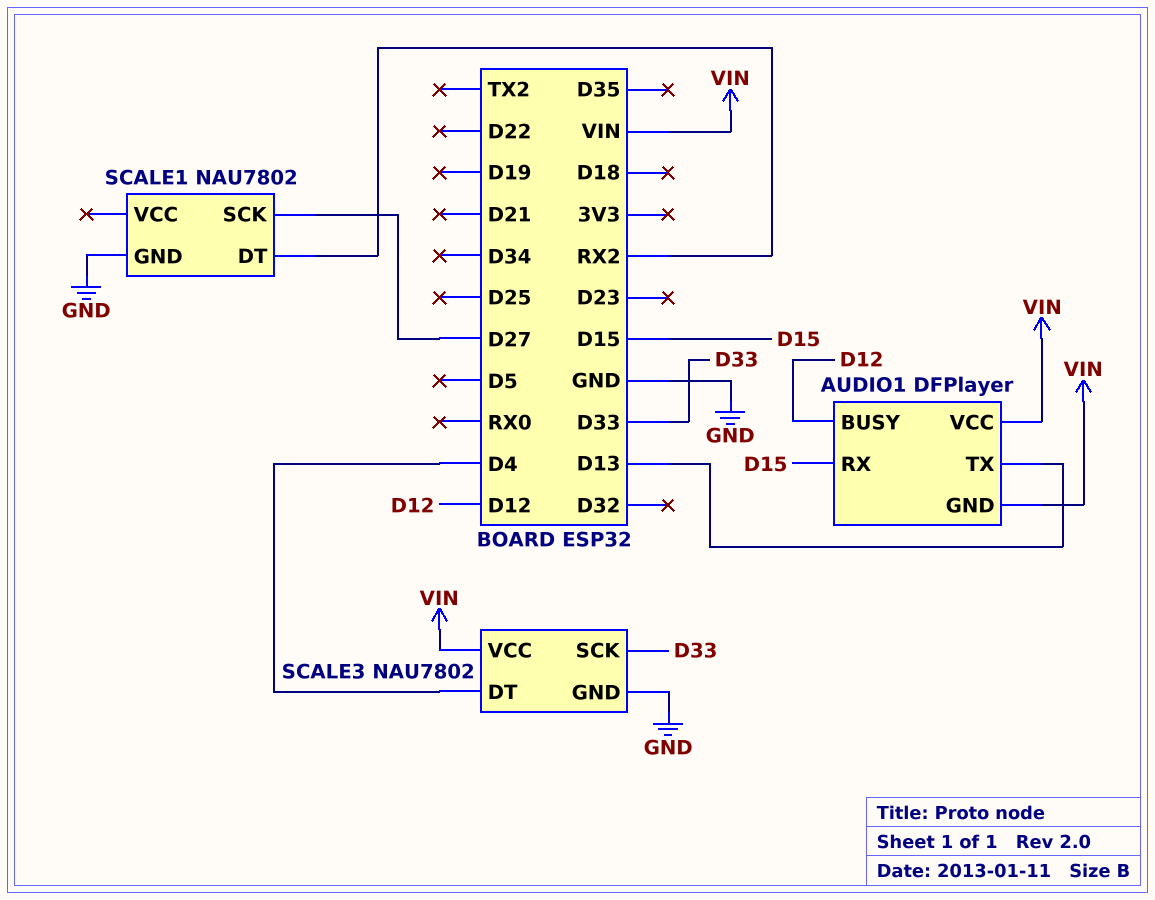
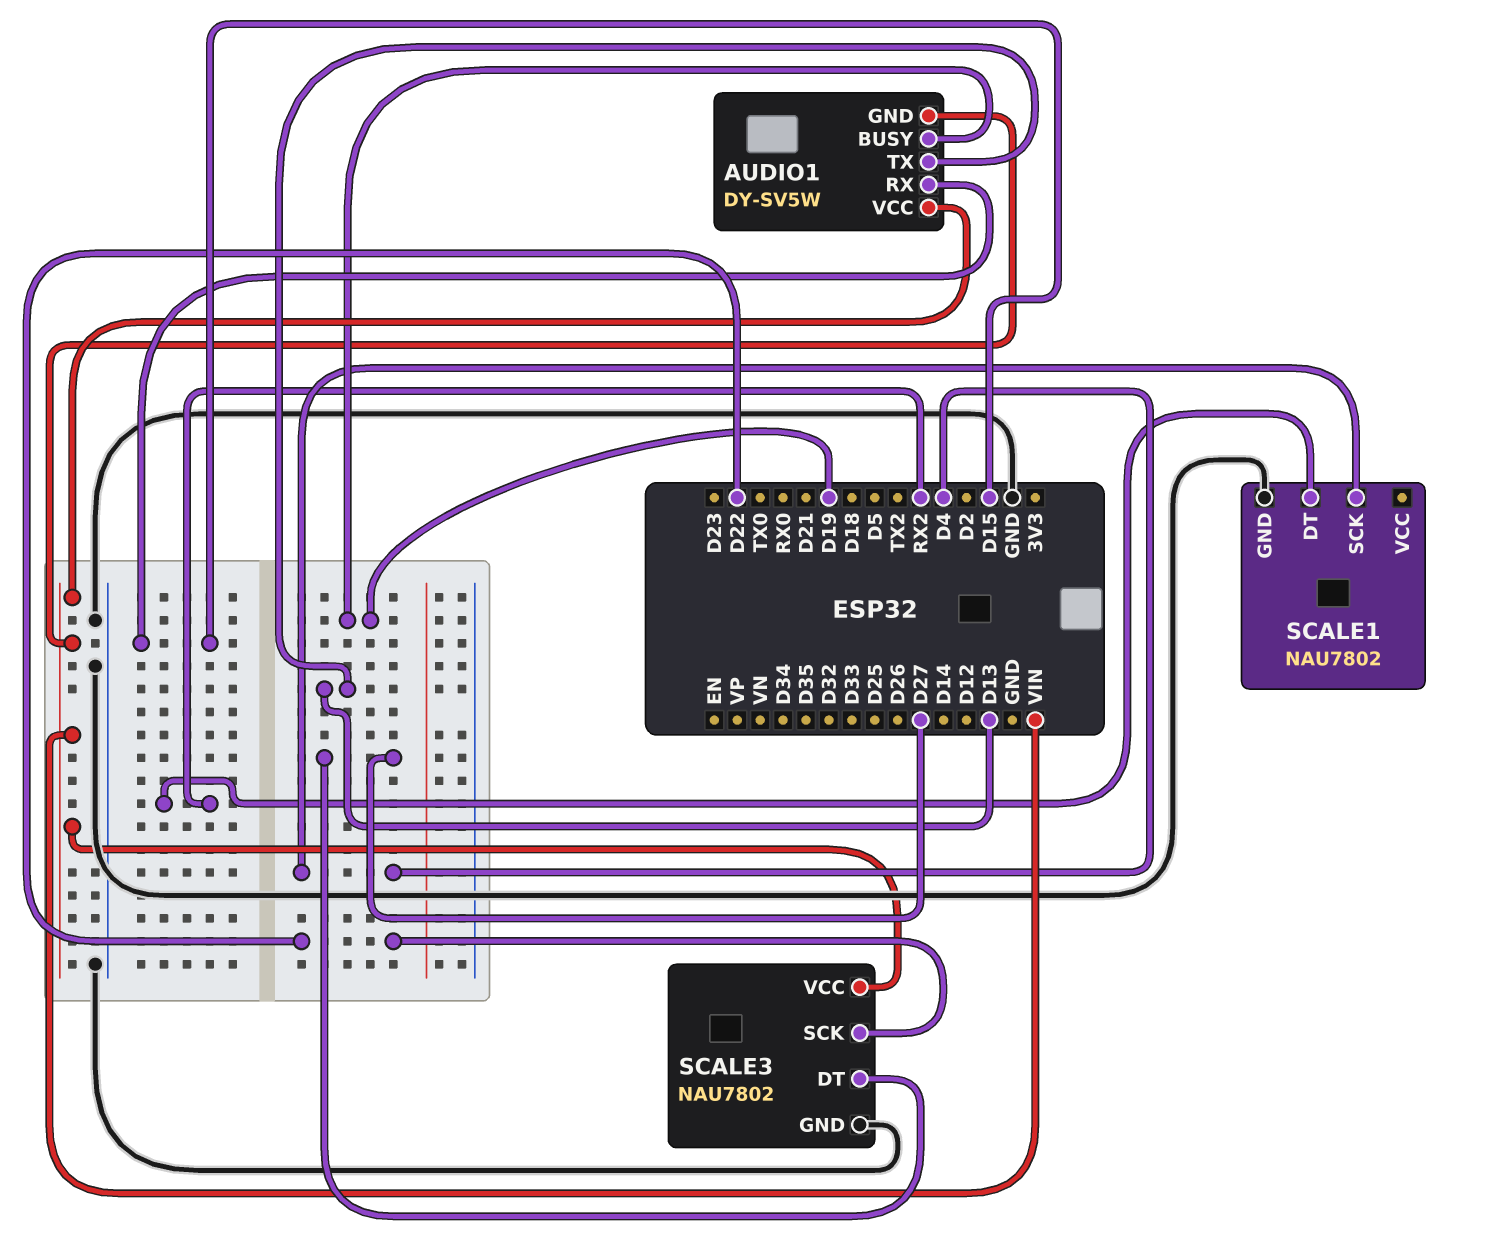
AUDIO1: DFPlayer -> DY-SV5W
AUDIO1 pin BUSY: D12 -> D19
SCALE1 pin SCK: D27 -> D4
SCALE3 pin DT: D4 -> D27
SCALE3 pin SCK: D33 -> D22

